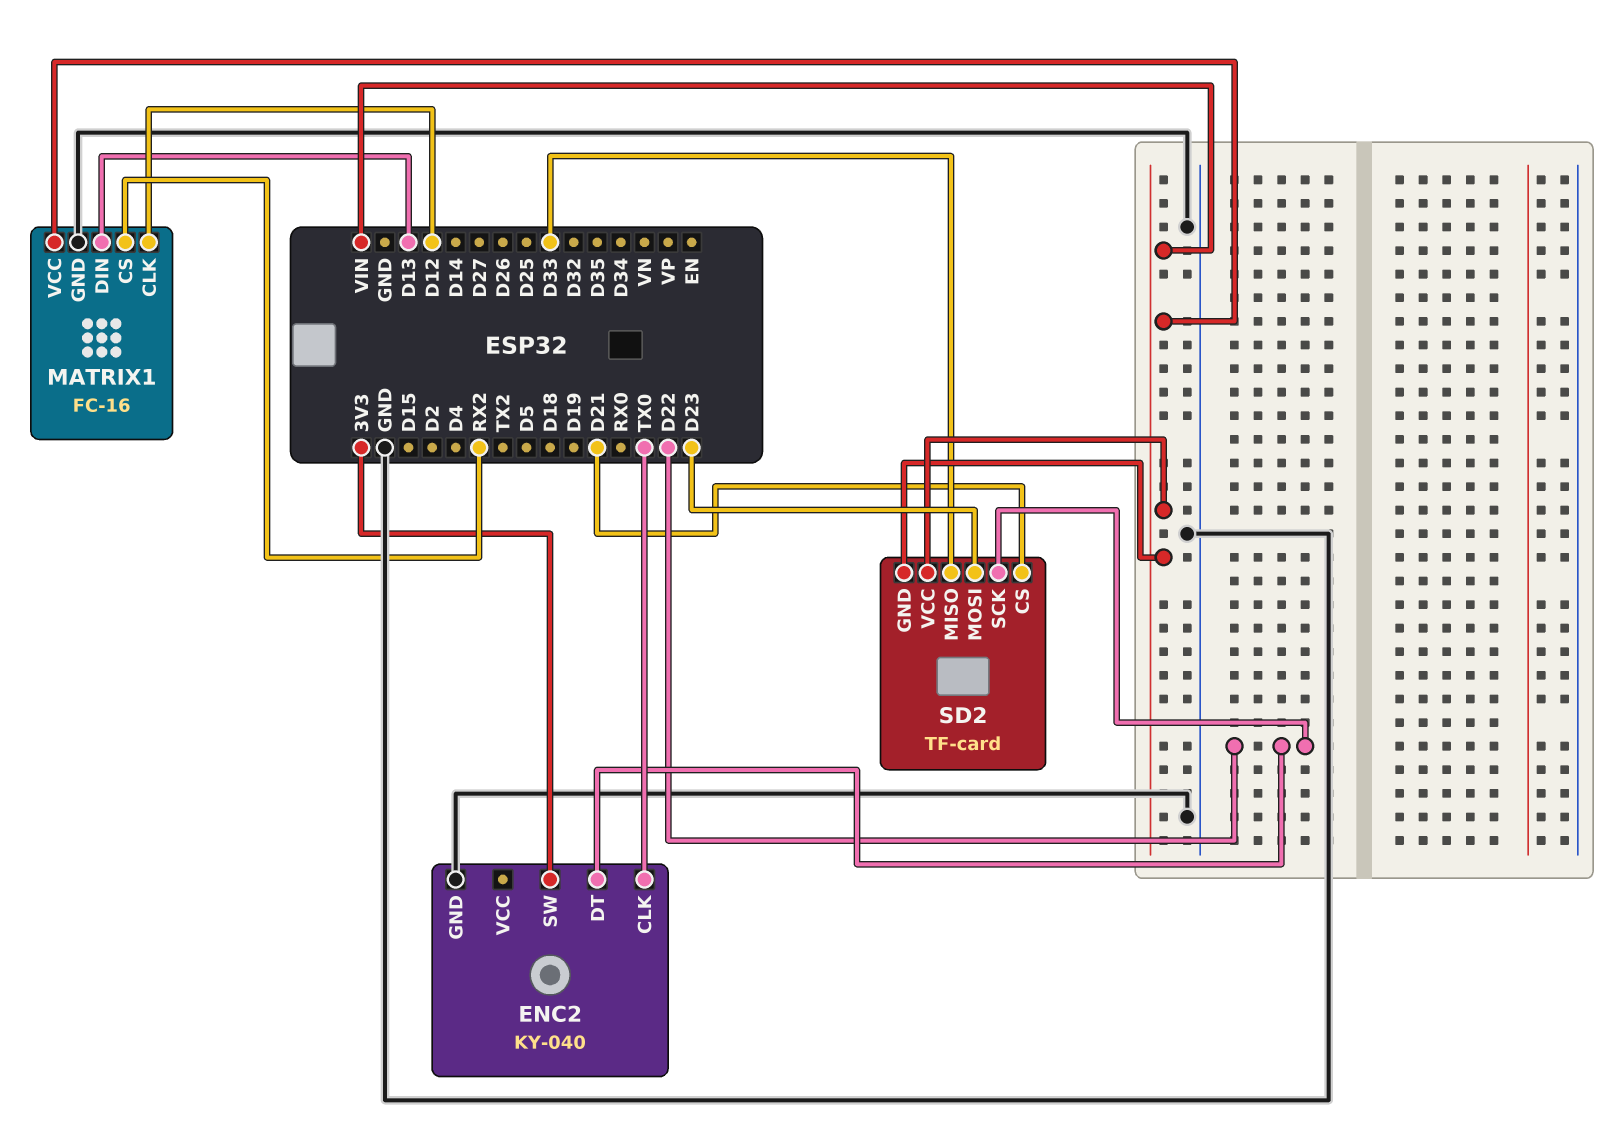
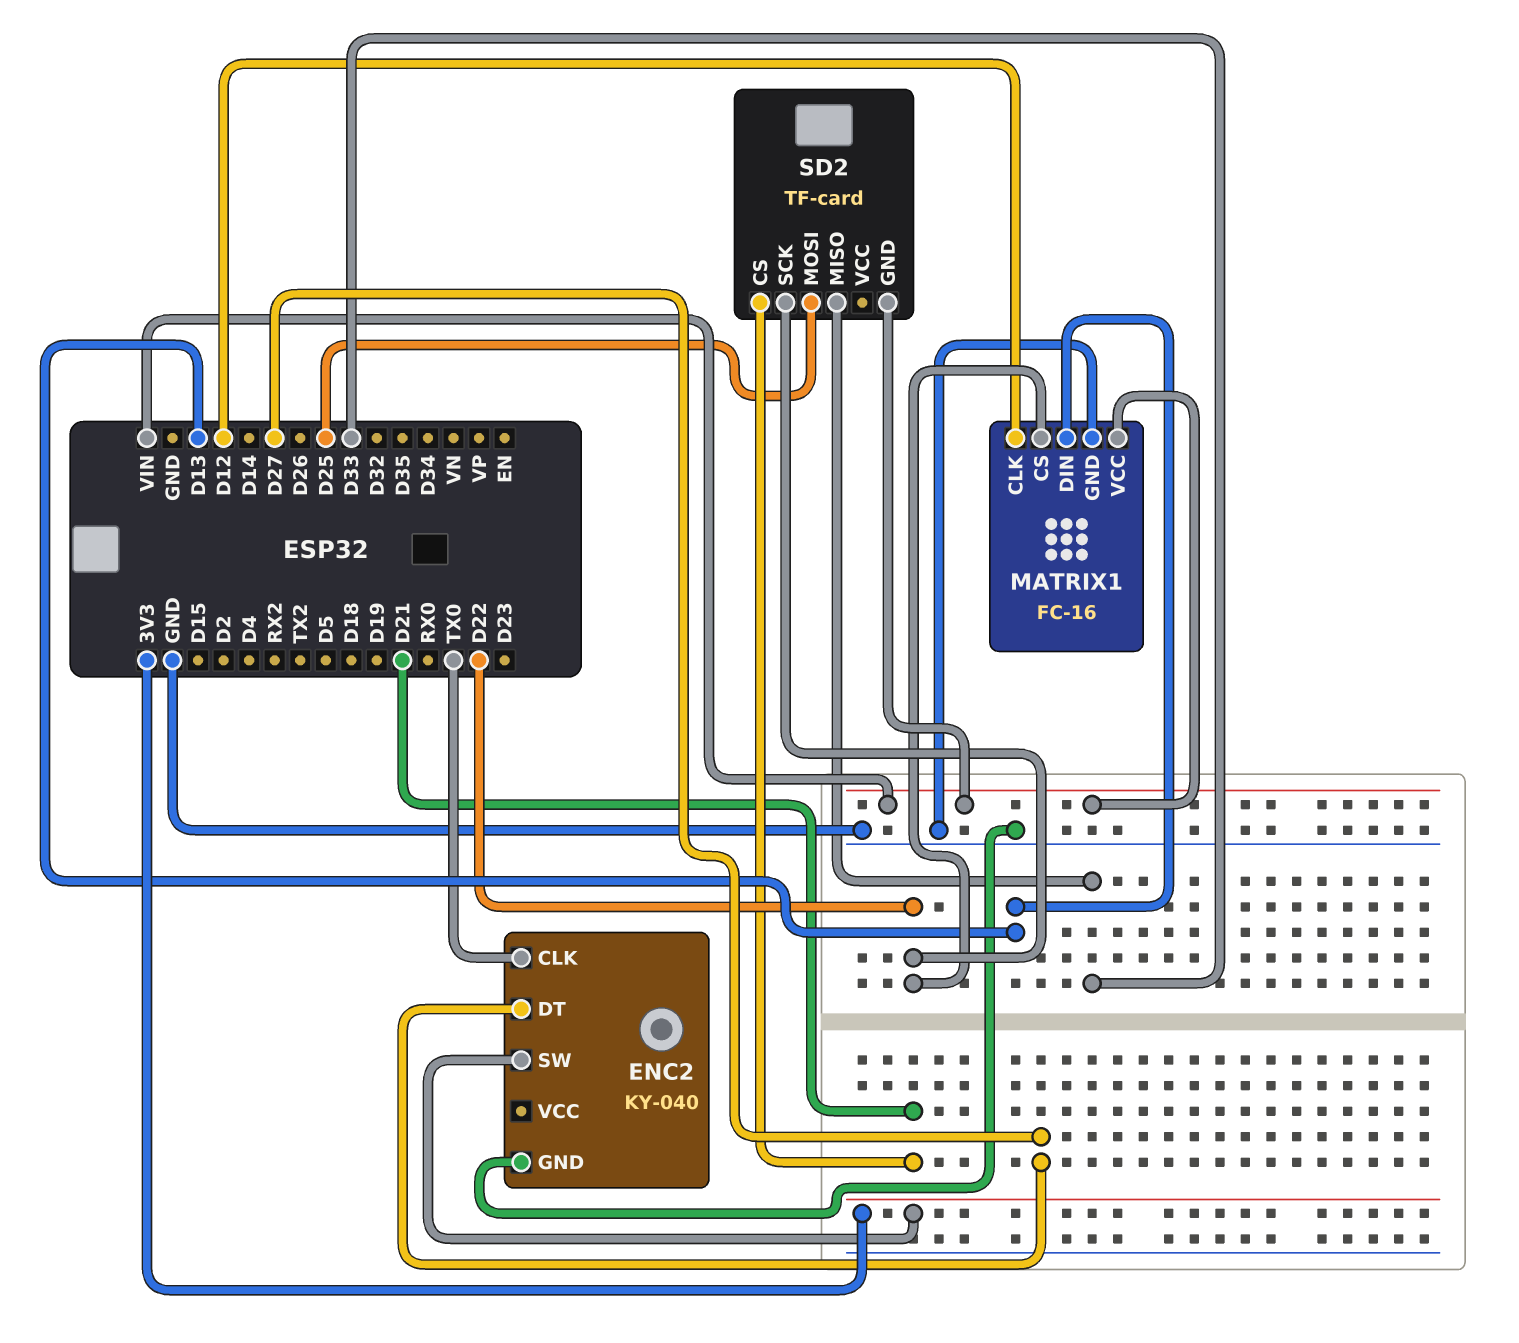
ENC2 pin DT: D22 -> D27
MATRIX1 pin CS: RX2 -> D22
SD2 pin MOSI: D23 -> D25
SD2 pin VCC: VIN -> none

